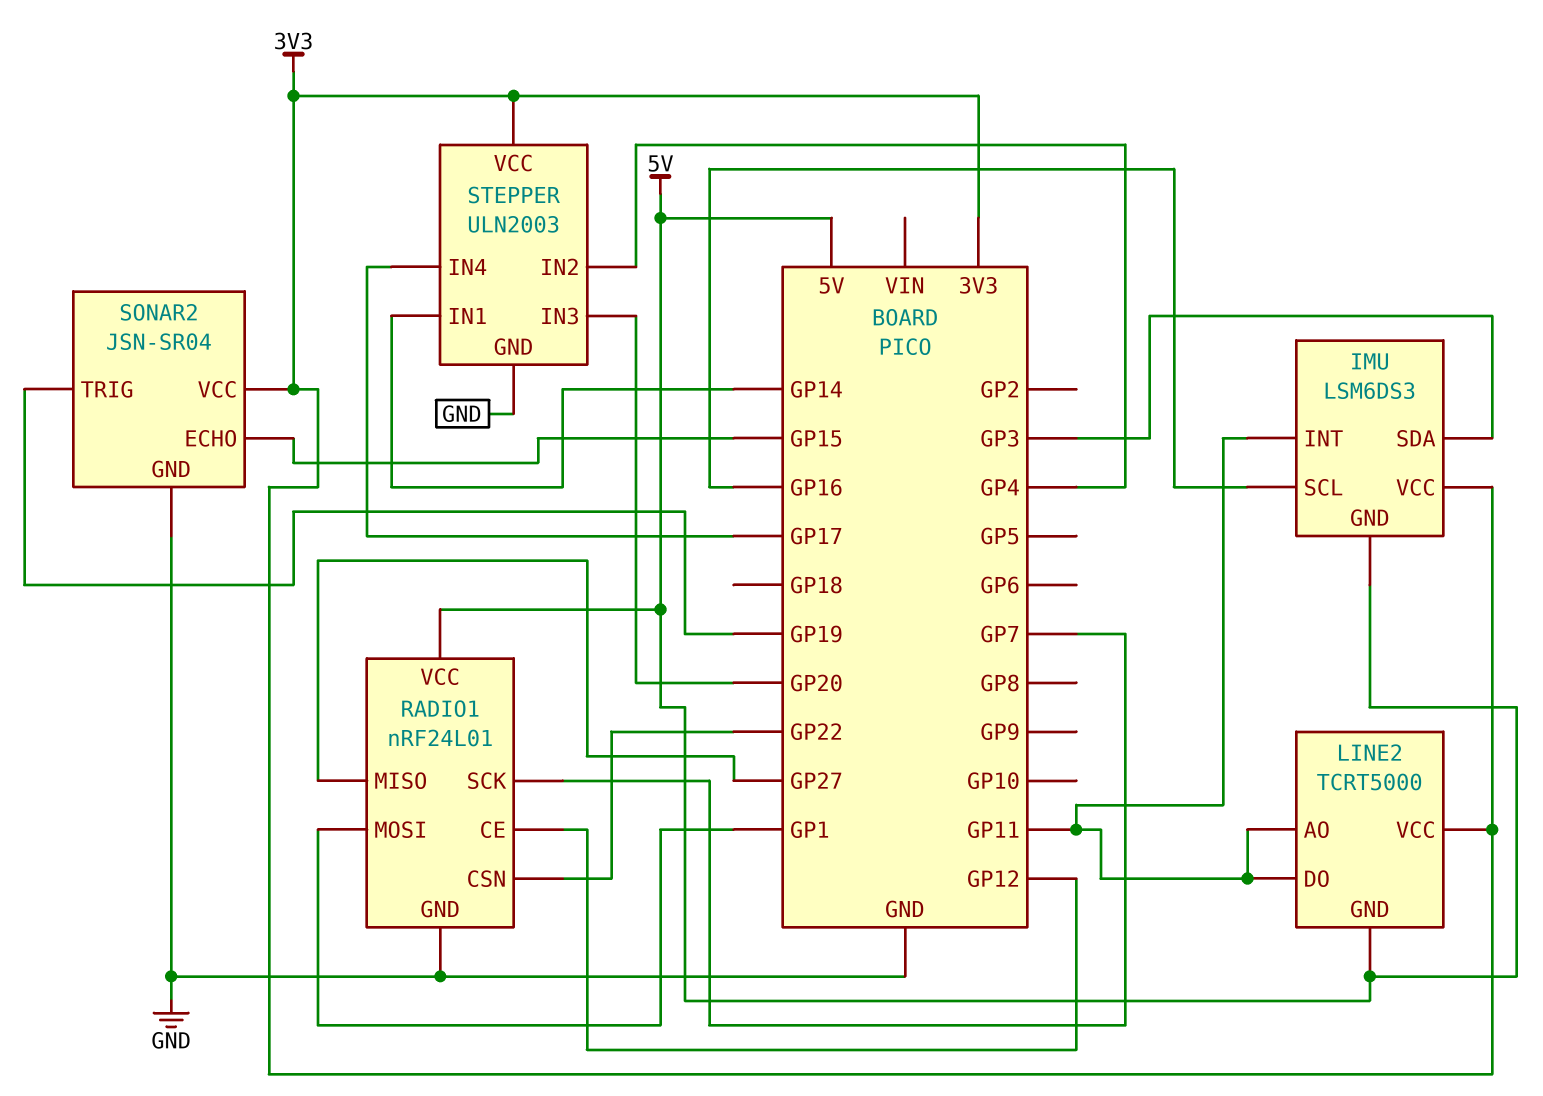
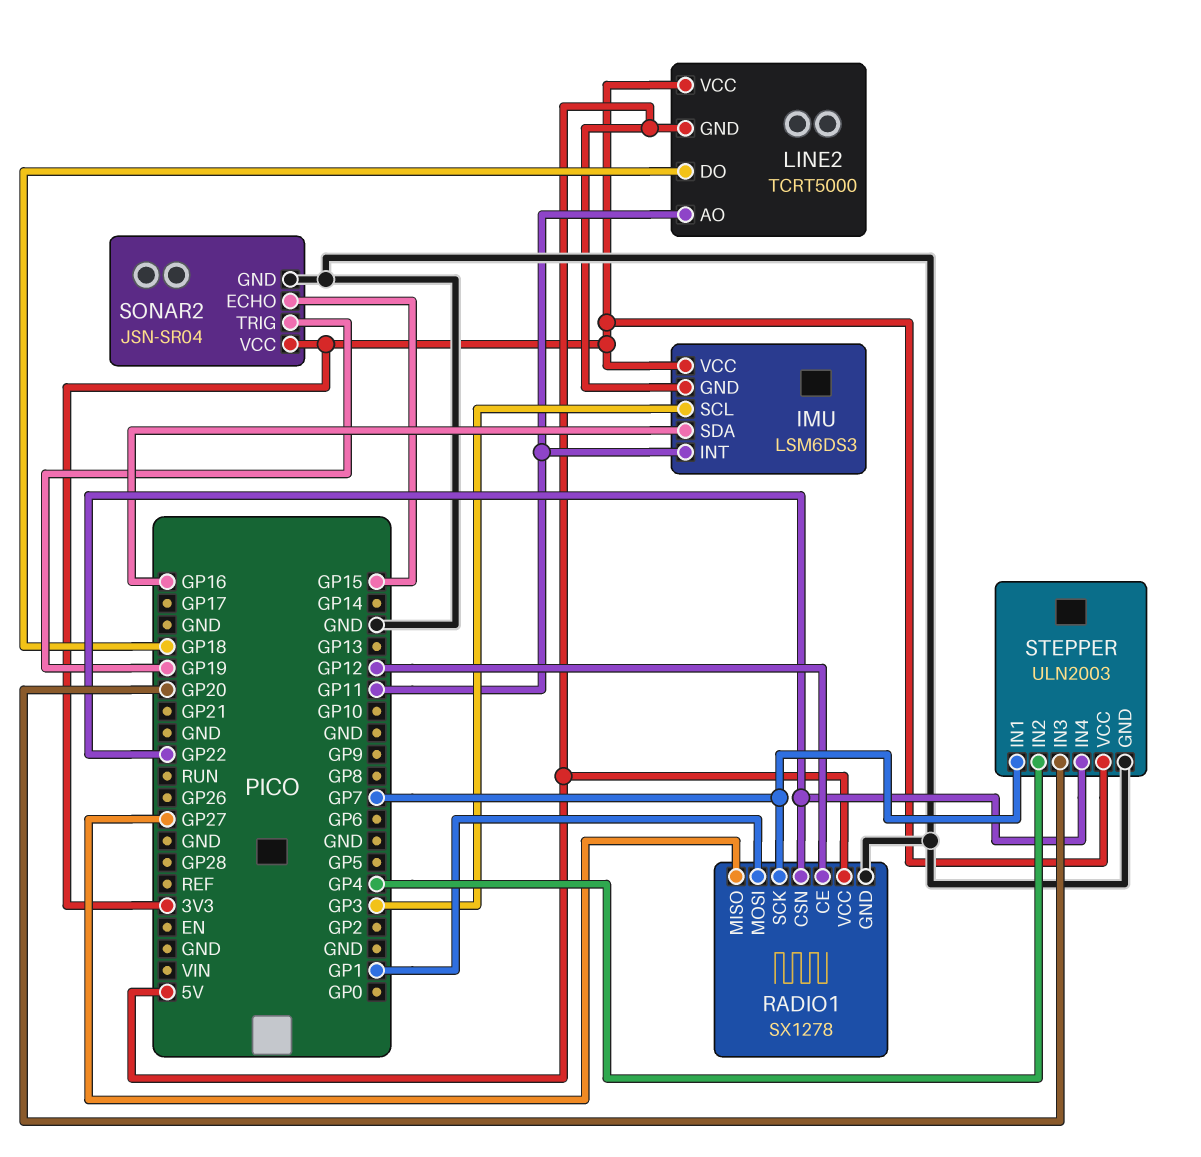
IMU pin SCL: GP16 -> GP3
IMU pin SDA: GP3 -> GP16
LINE2 pin DO: GP11 -> GP18
RADIO1: nRF24L01 -> SX1278
STEPPER pin IN1: GP14 -> GP7
STEPPER pin IN4: GP17 -> GP22

